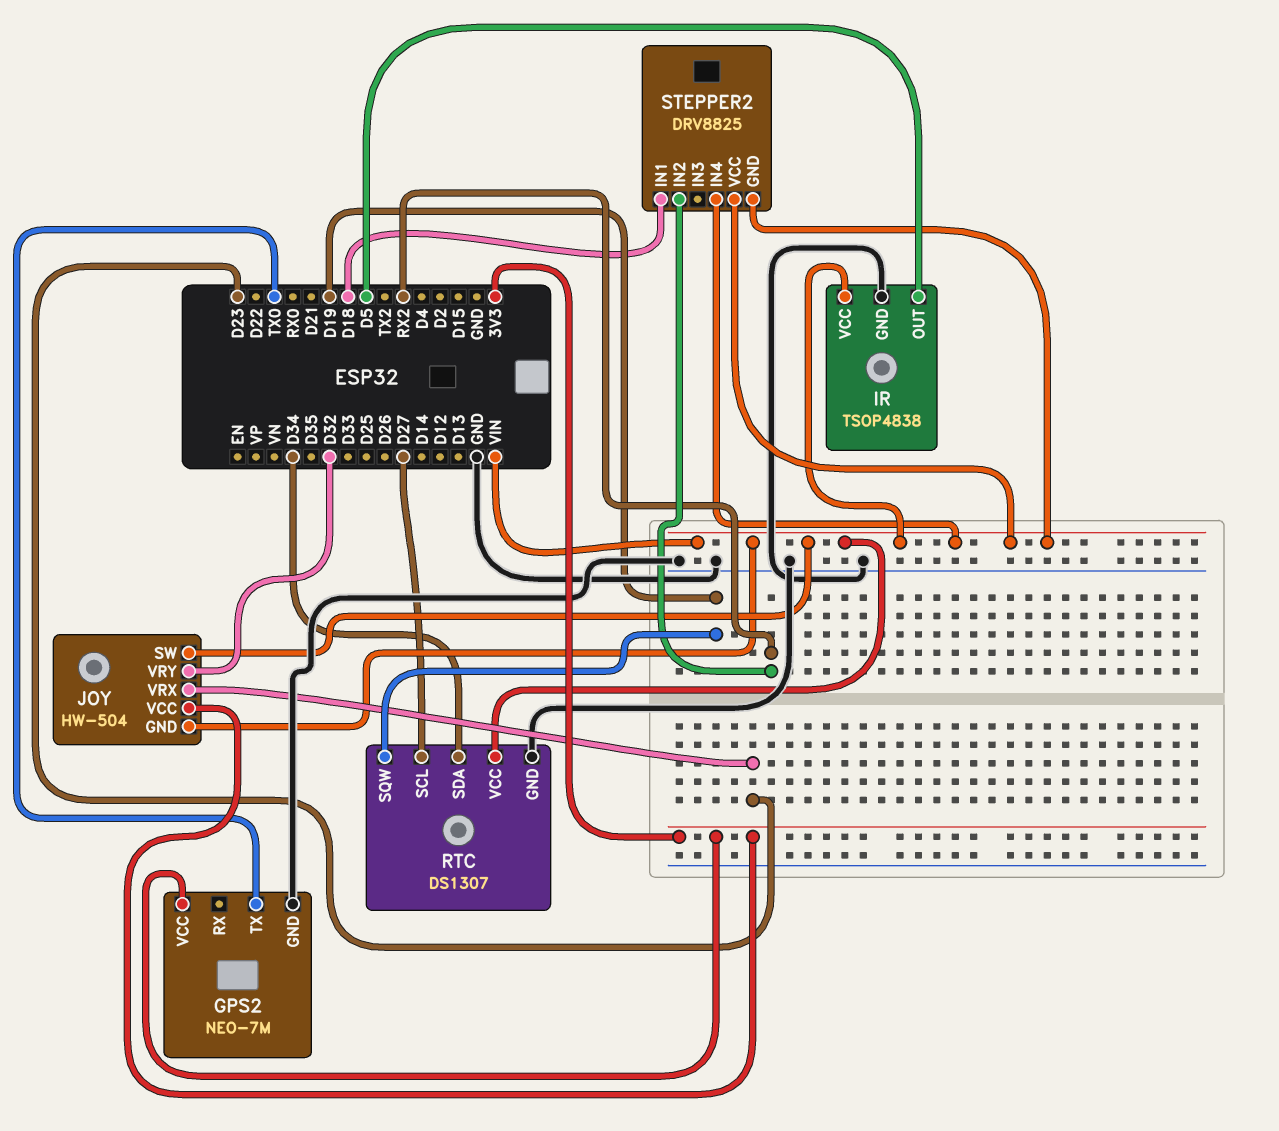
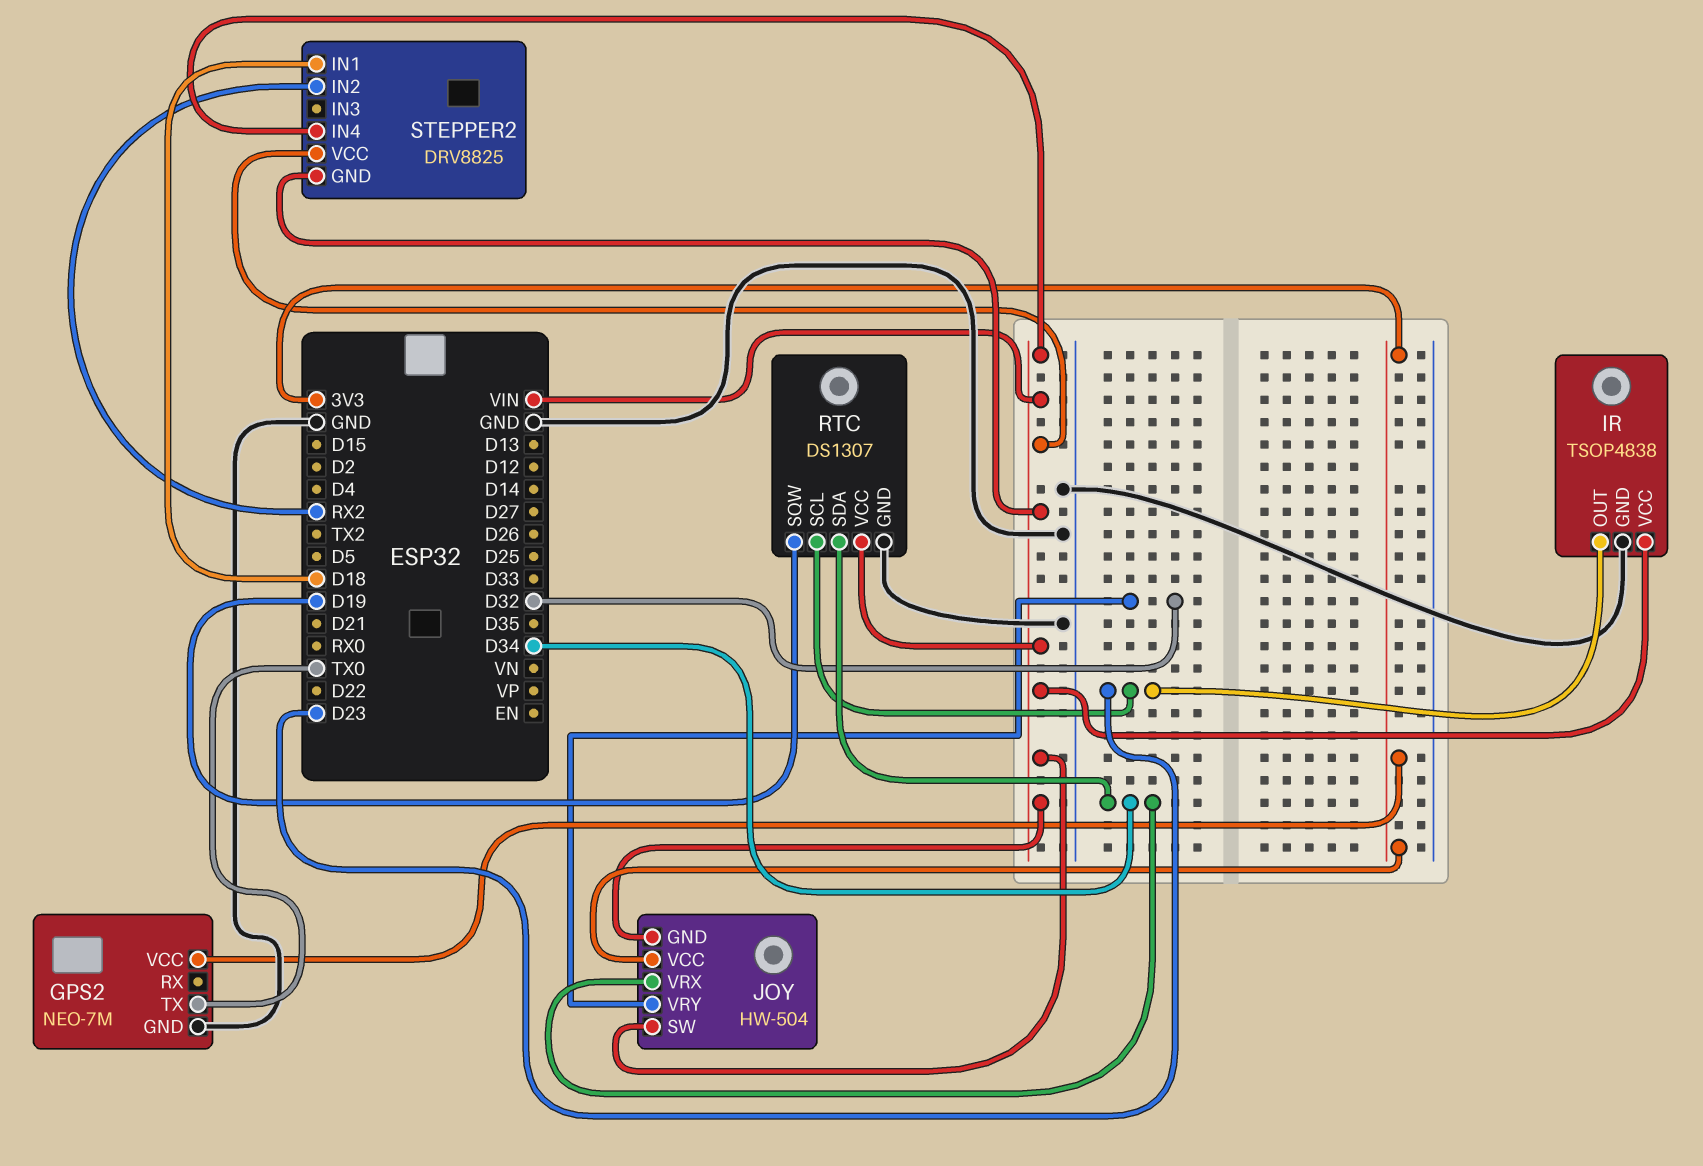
IR pin OUT: D5 -> D23
JOY pin VRX: D23 -> D34
RTC pin SCL: D27 -> D23

